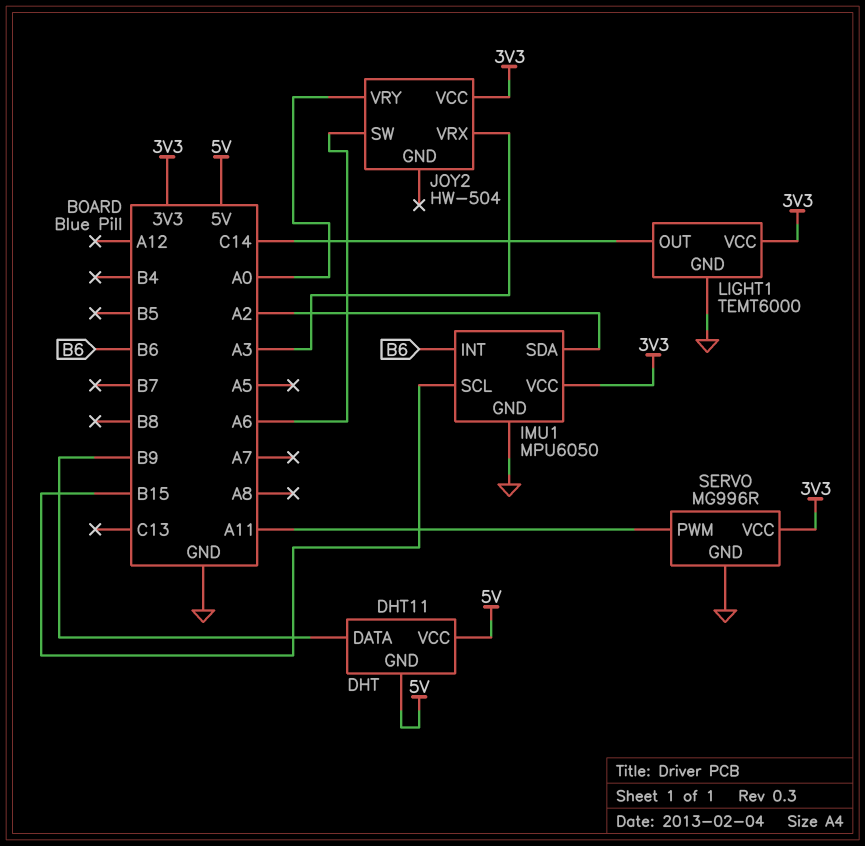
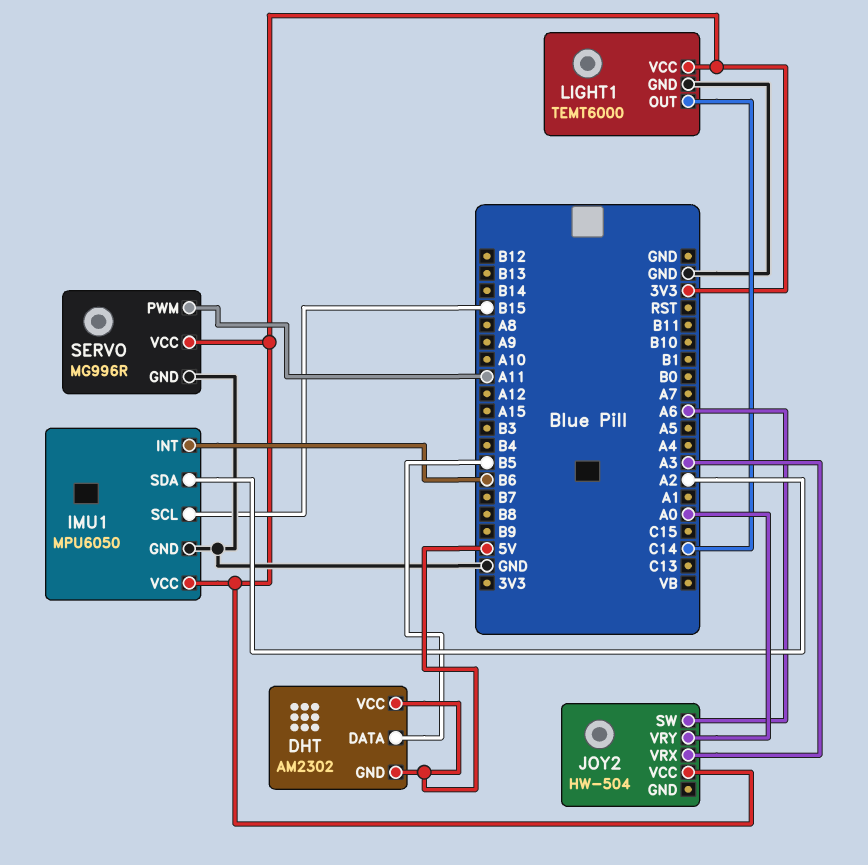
DHT: DHT11 -> AM2302
DHT pin DATA: B9 -> B5

